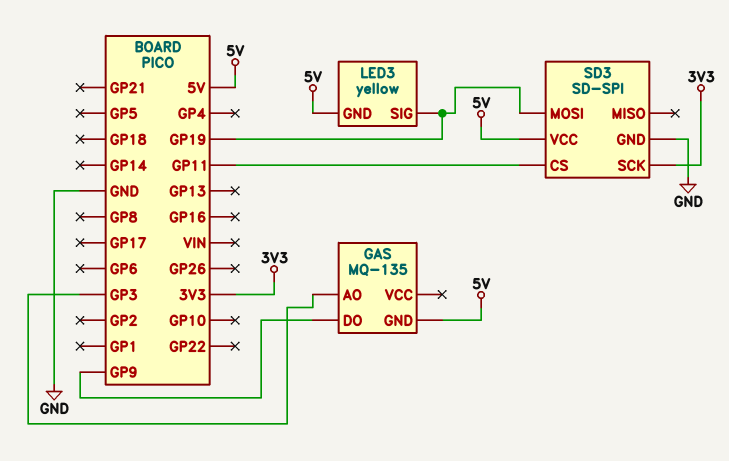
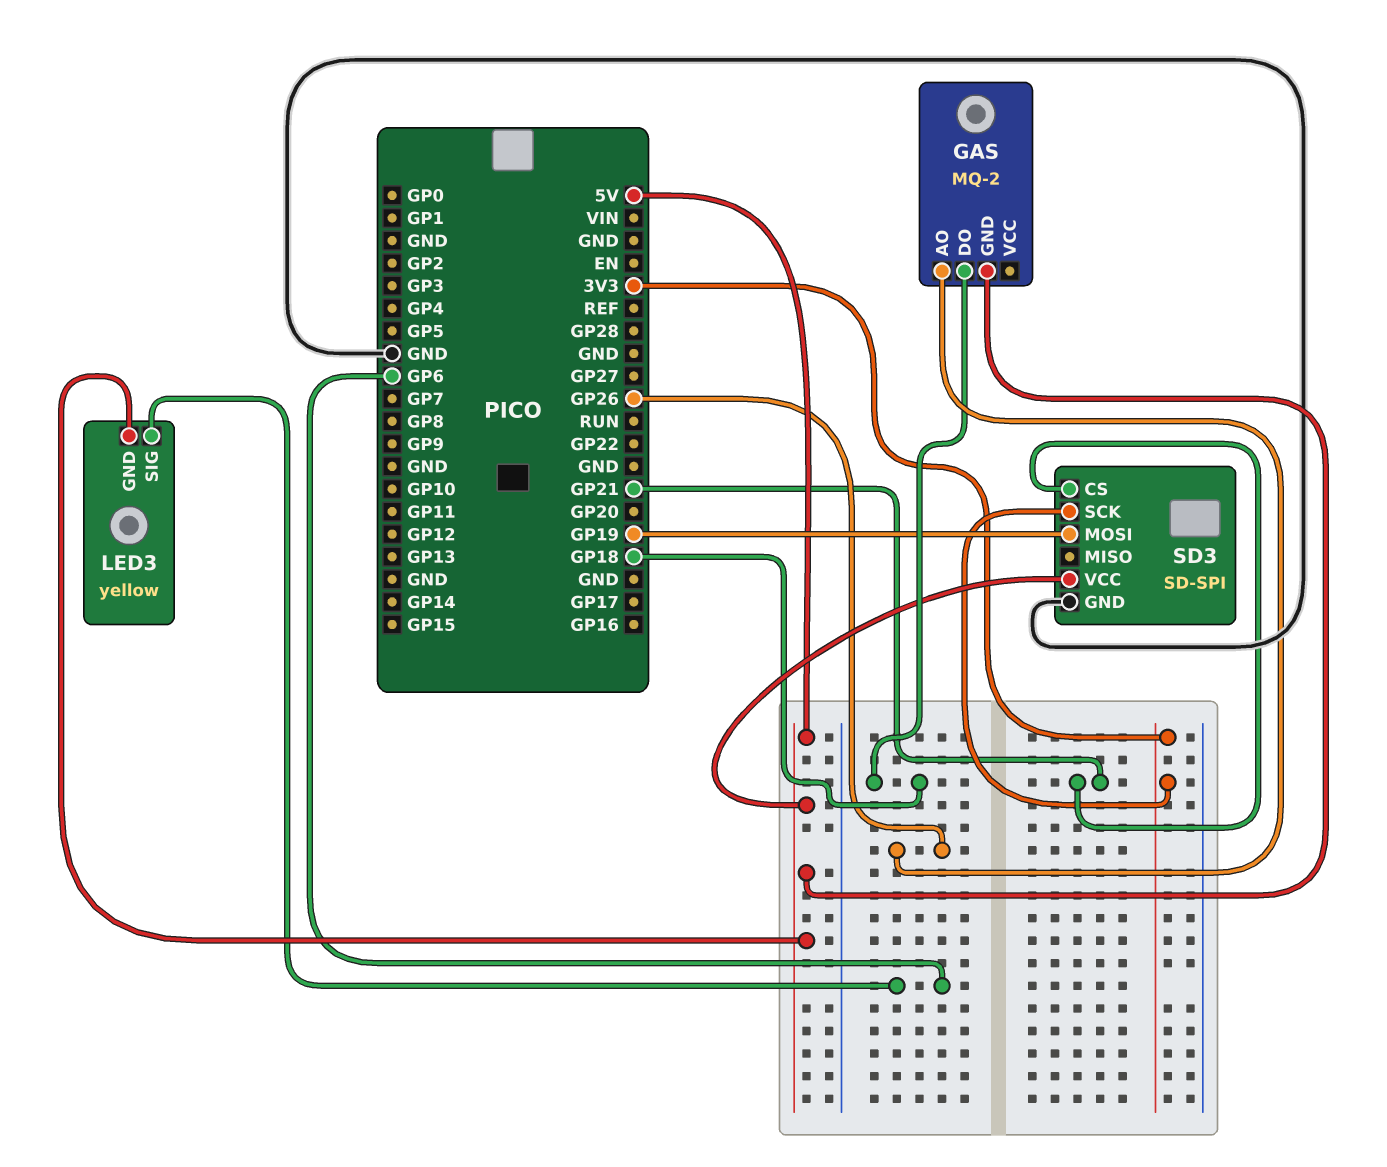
GAS: MQ-135 -> MQ-2
GAS pin AO: GP3 -> GP26
GAS pin DO: GP9 -> GP18
LED3 pin SIG: GP19 -> GP6
SD3 pin CS: GP11 -> GP21

